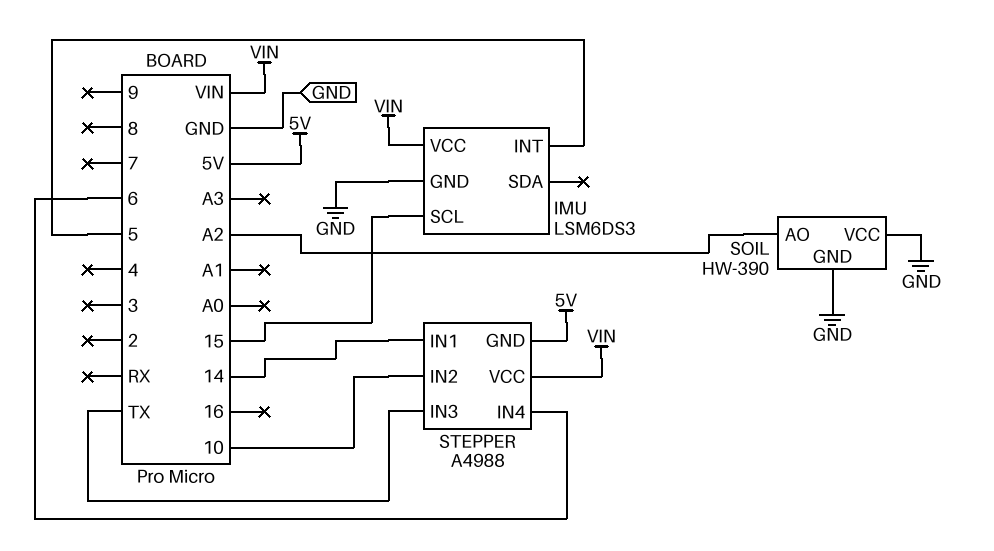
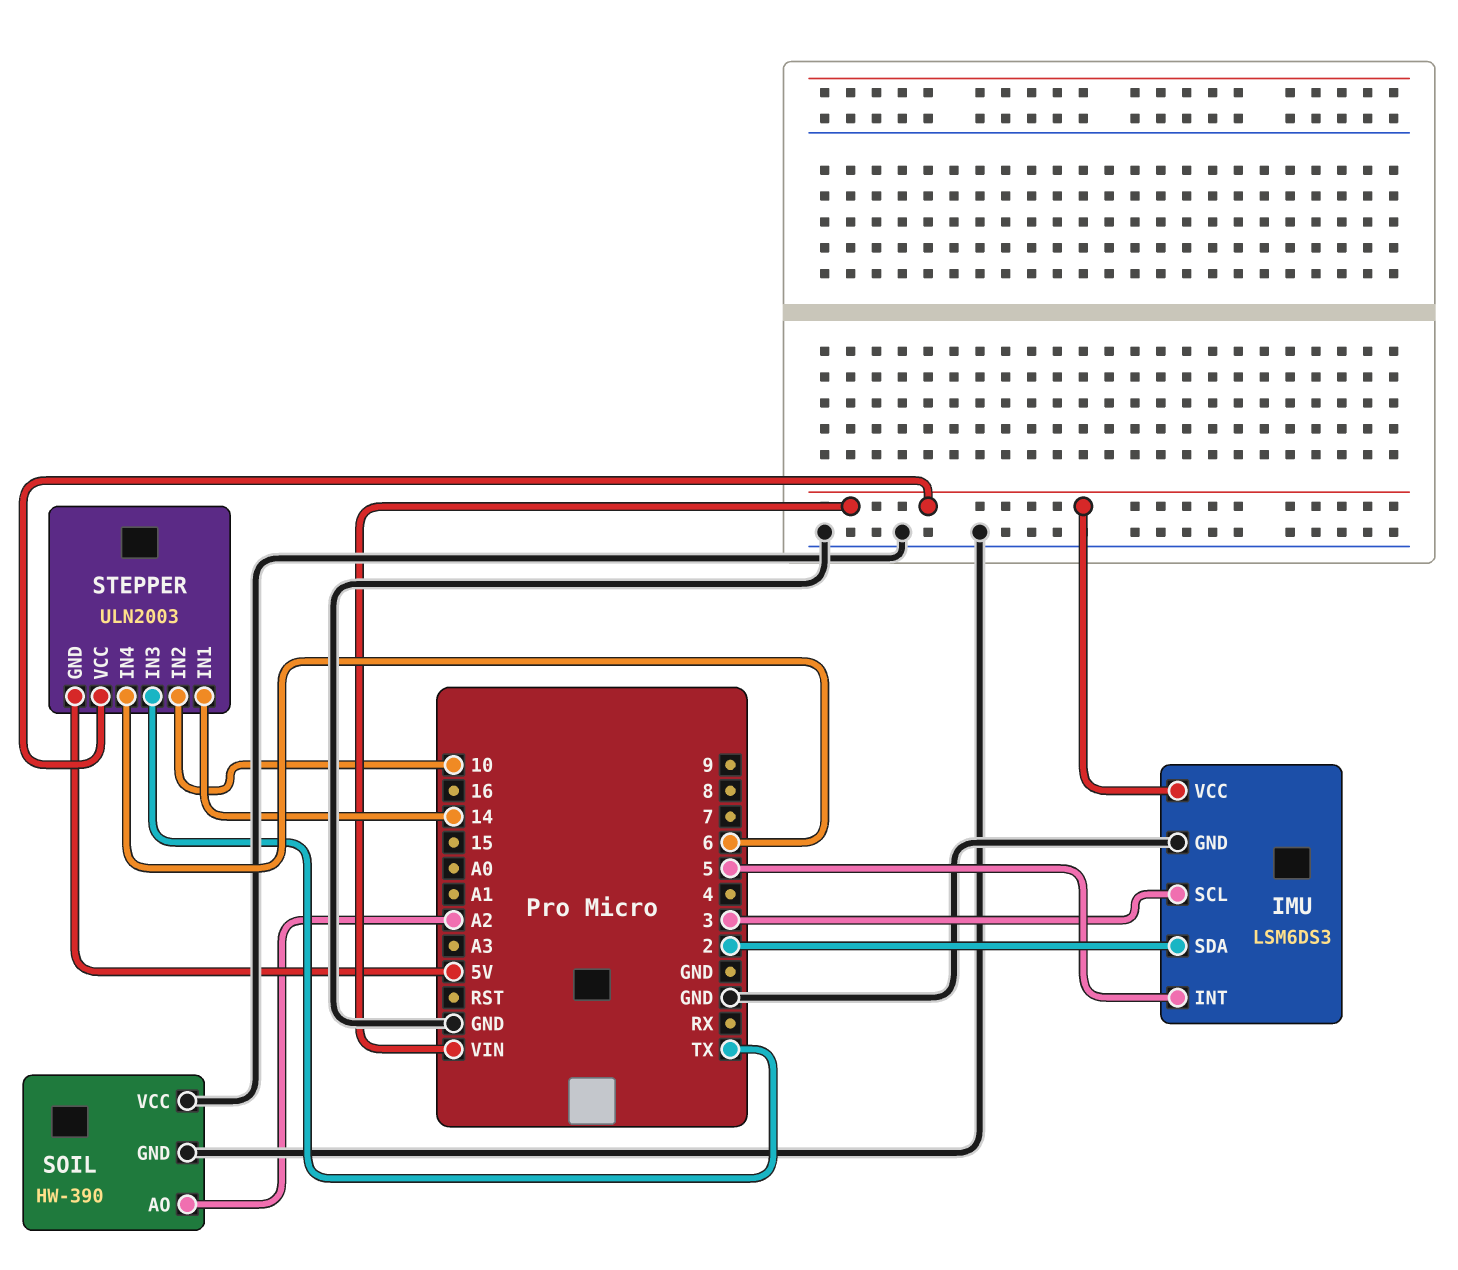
IMU pin SCL: 15 -> 3
IMU pin SDA: none -> 2
STEPPER: A4988 -> ULN2003

